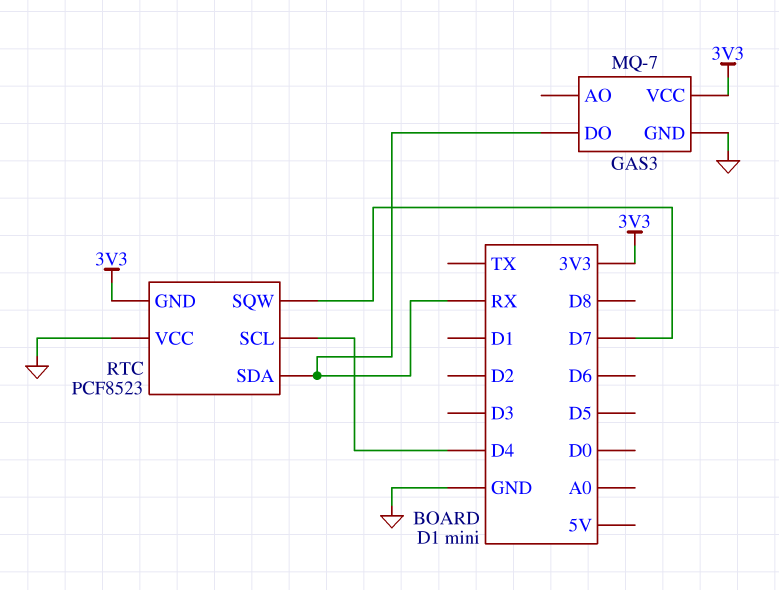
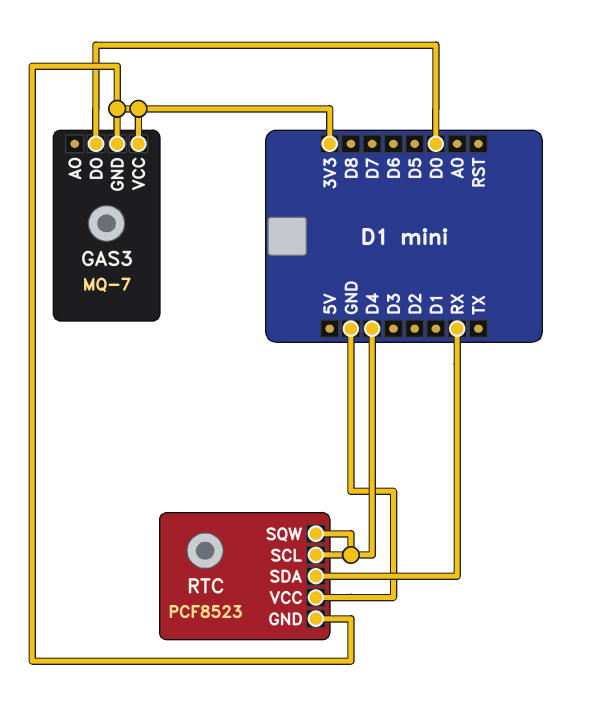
GAS3 pin DO: RX -> D0
GAS3 pin GND: GND -> 3V3
RTC pin SQW: D7 -> D4

